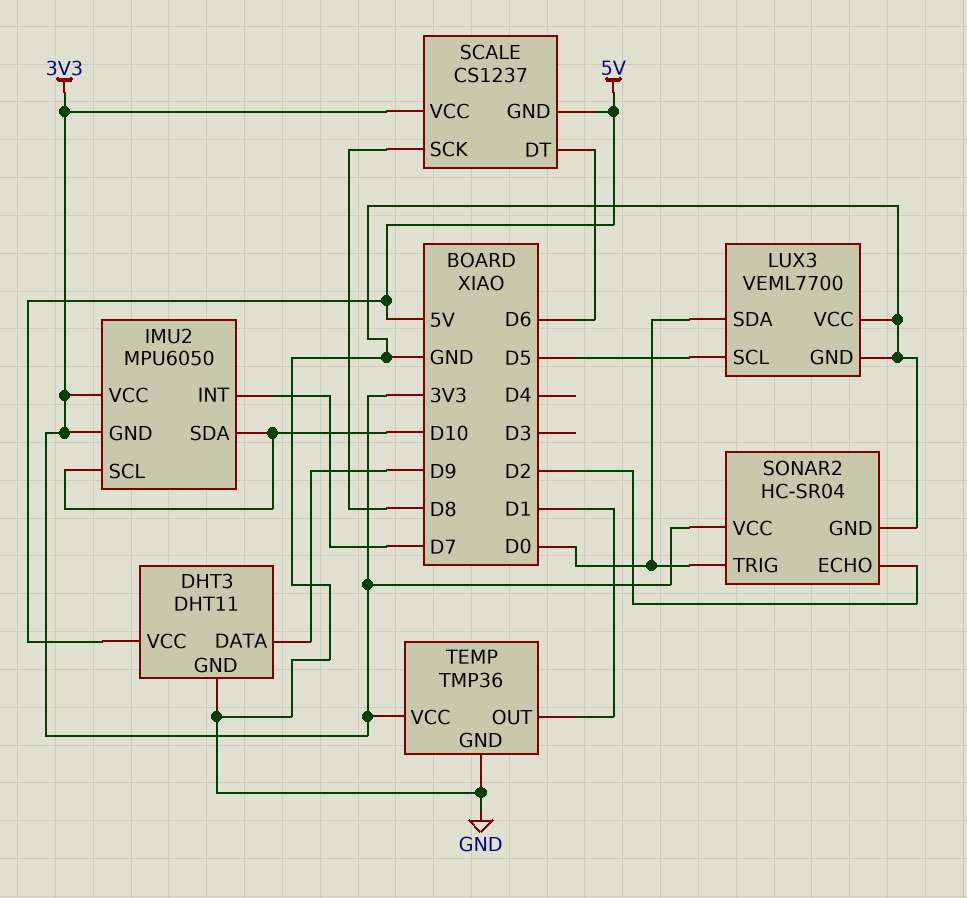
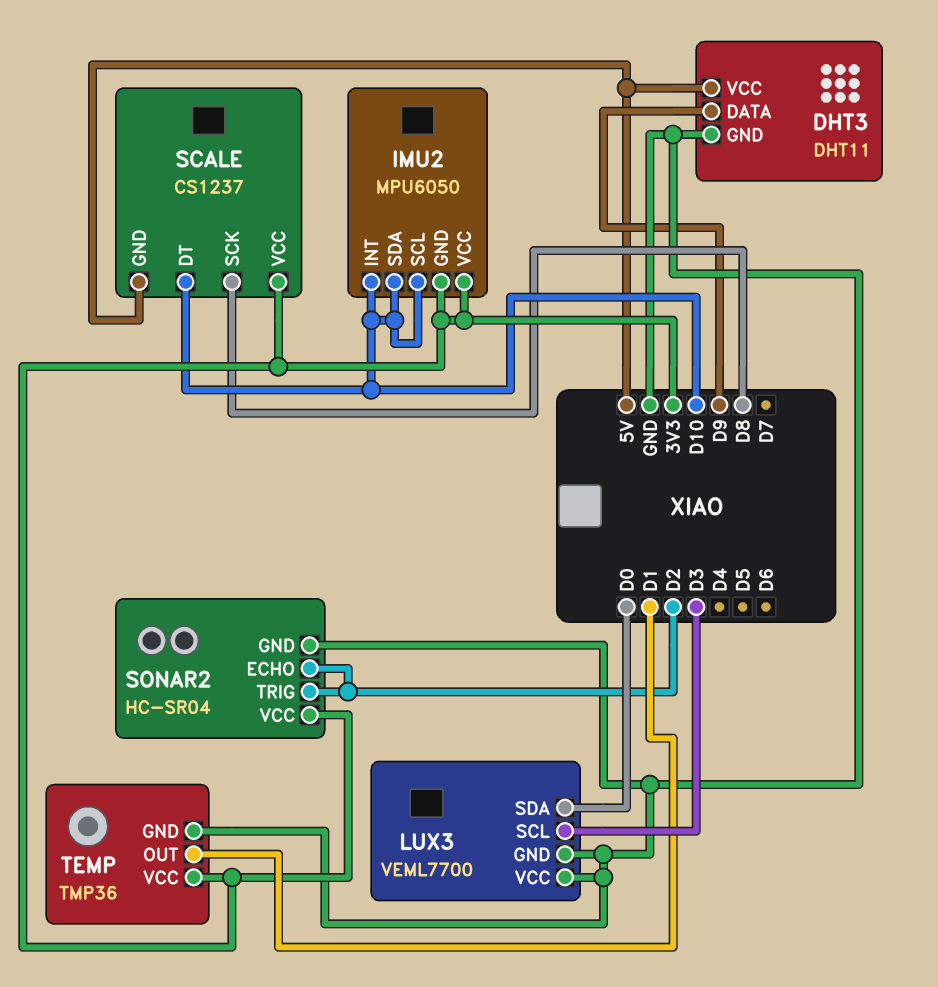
IMU2 pin INT: D7 -> D10
LUX3 pin SCL: D5 -> D3
SCALE pin DT: D6 -> D10
SONAR2 pin TRIG: D0 -> D2

